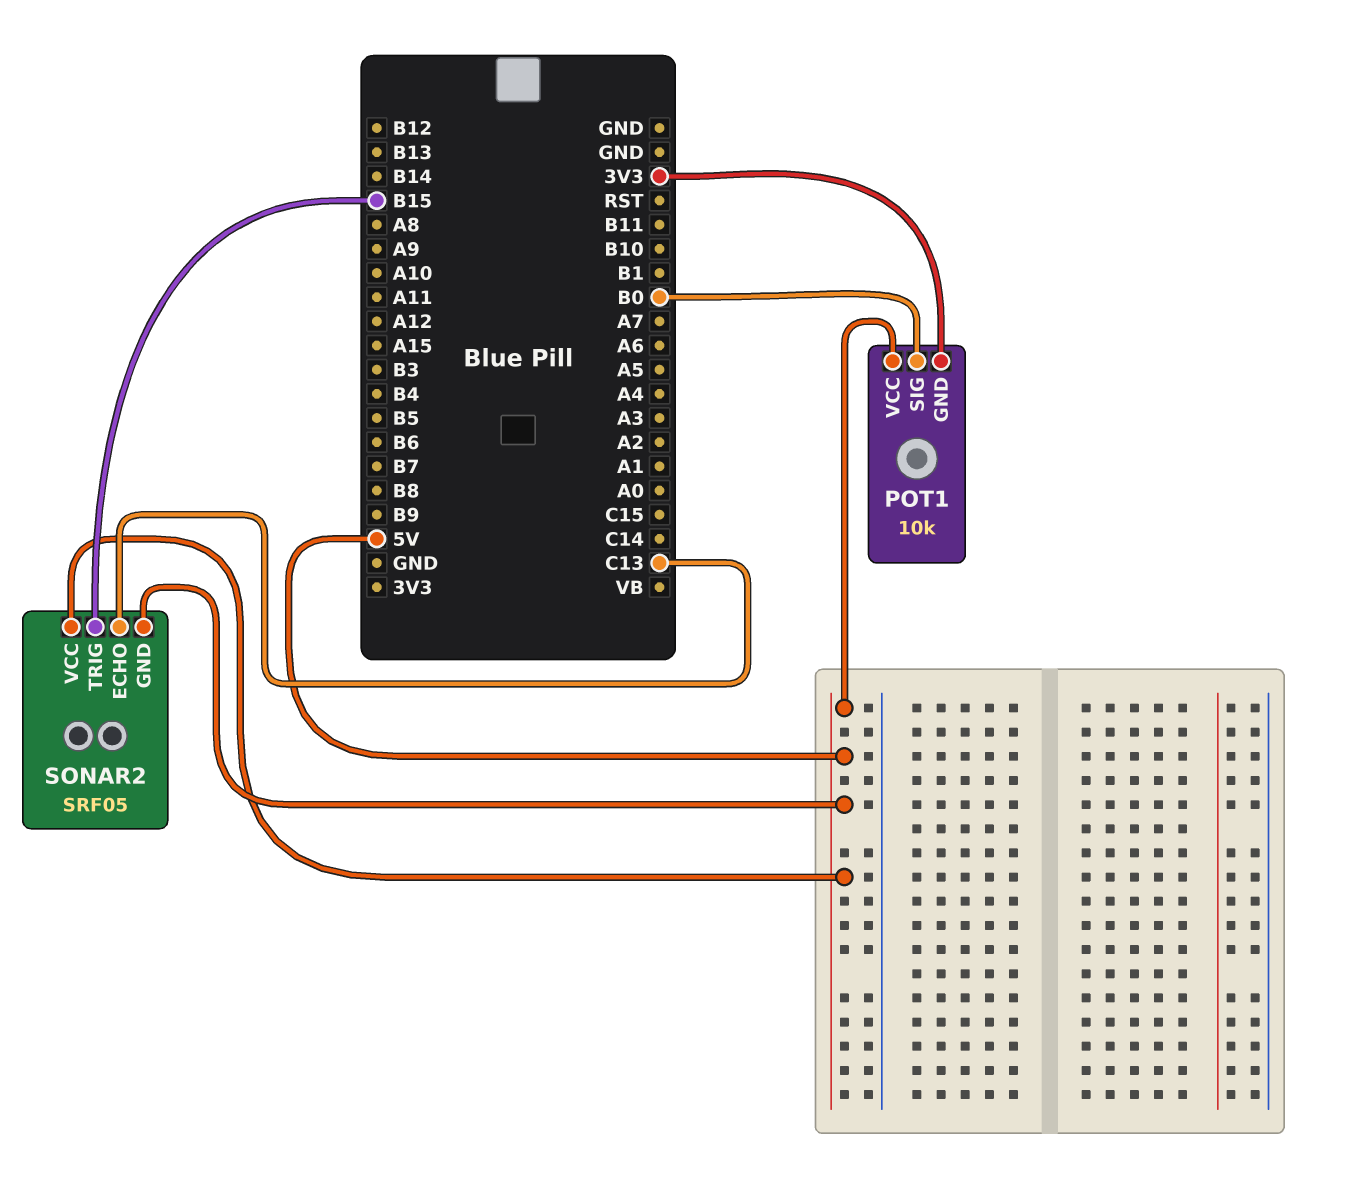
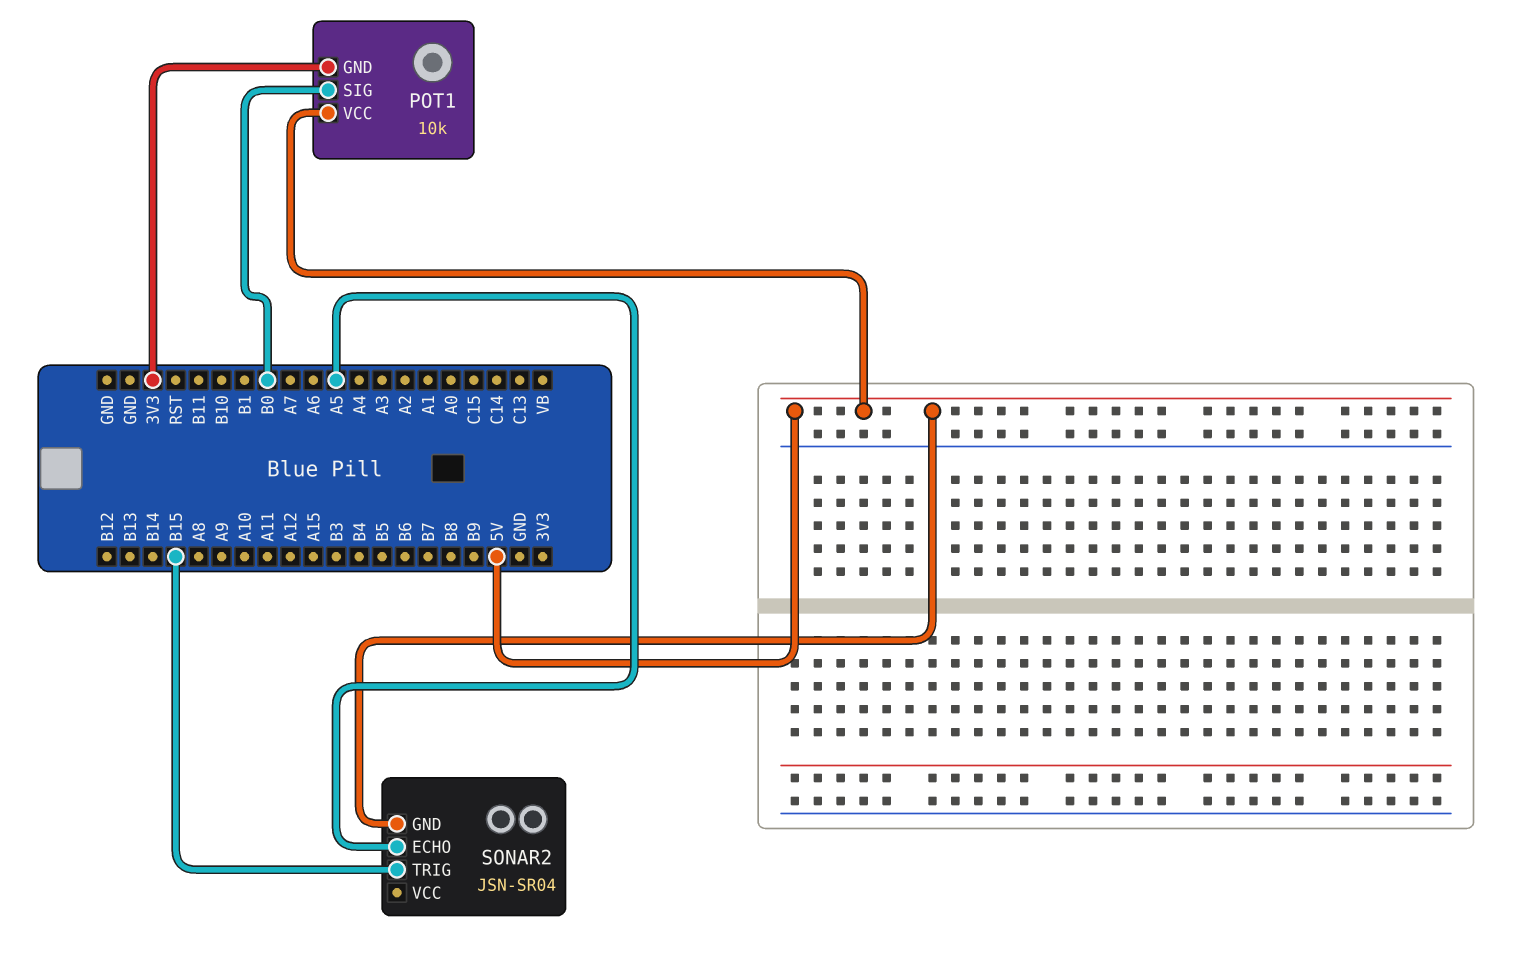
SONAR2: SRF05 -> JSN-SR04
SONAR2 pin ECHO: C13 -> A5
SONAR2 pin VCC: 5V -> none

